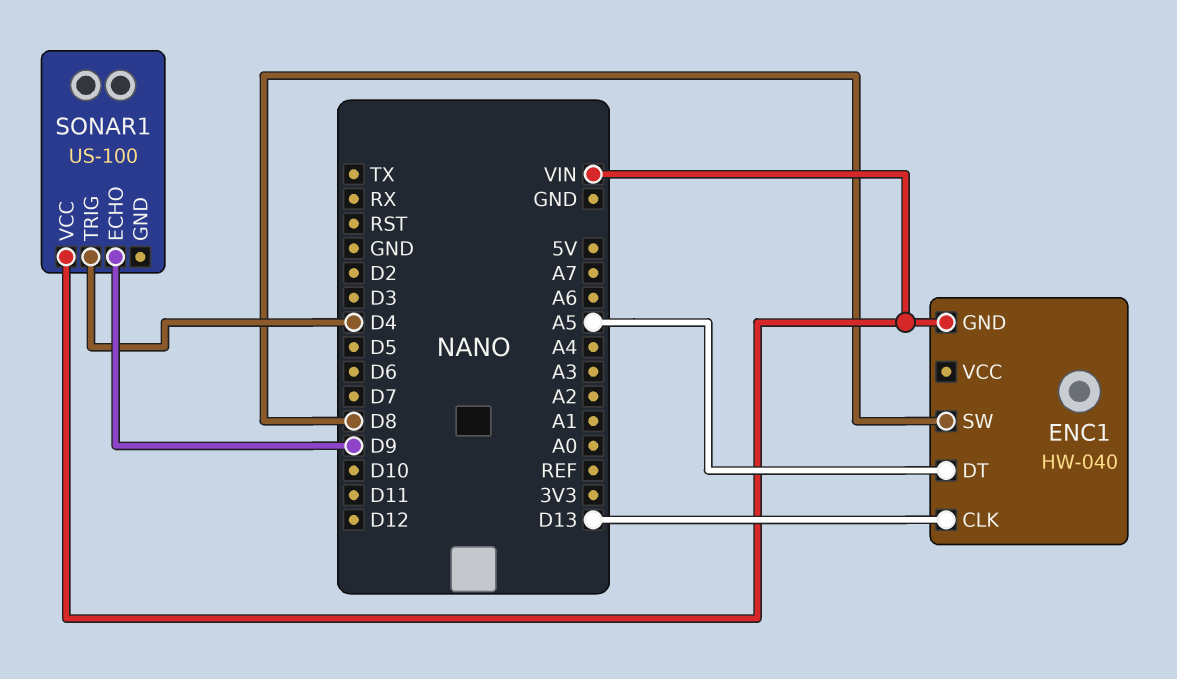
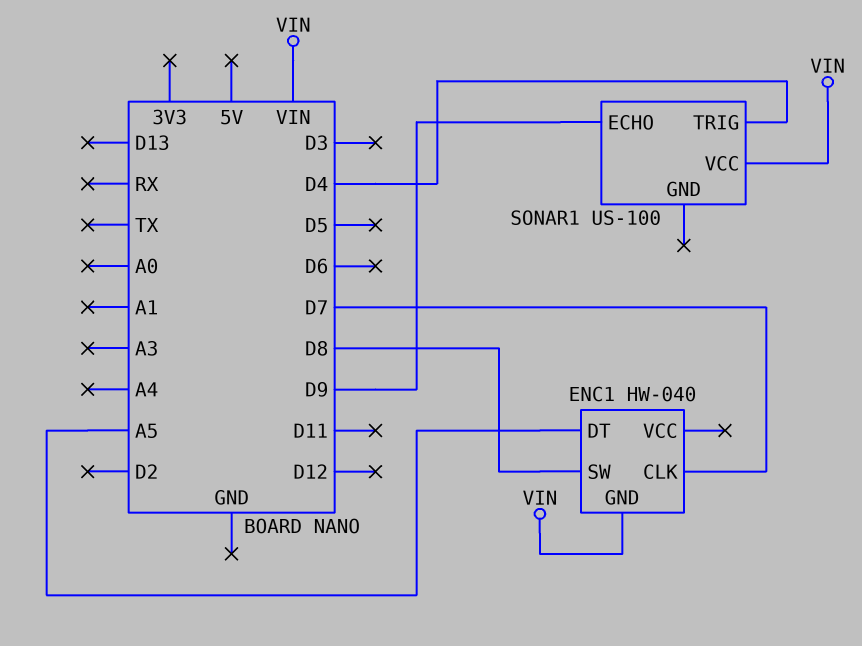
ENC1 pin CLK: D13 -> D7

